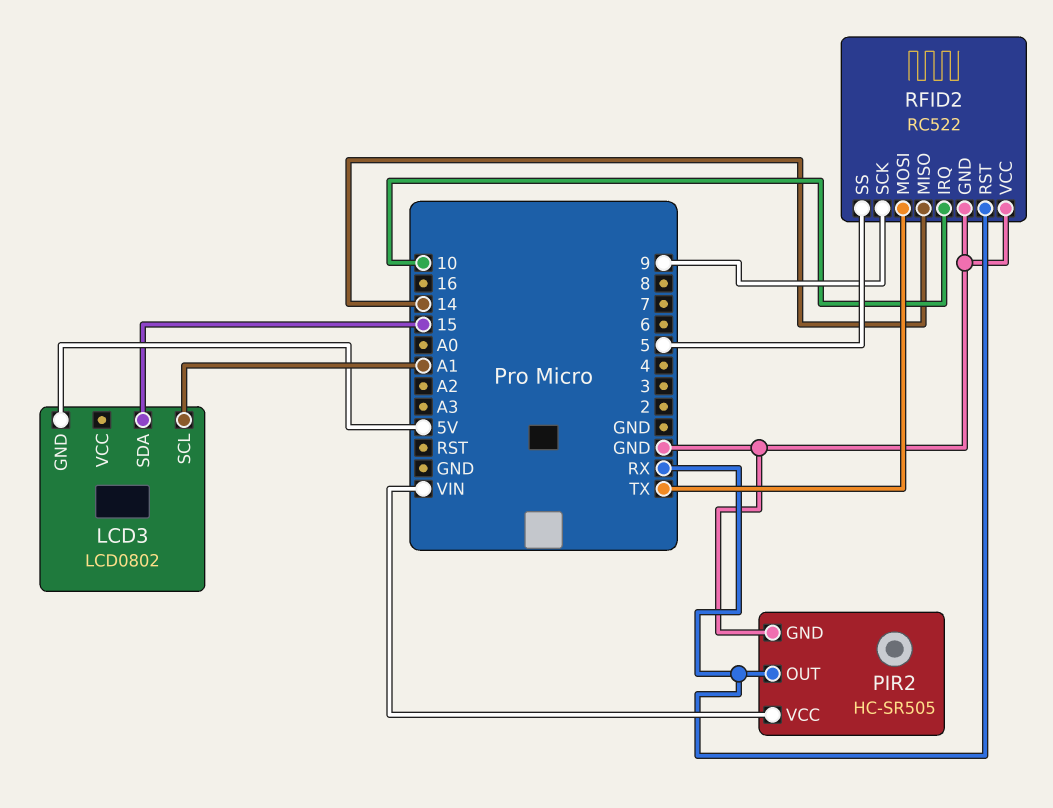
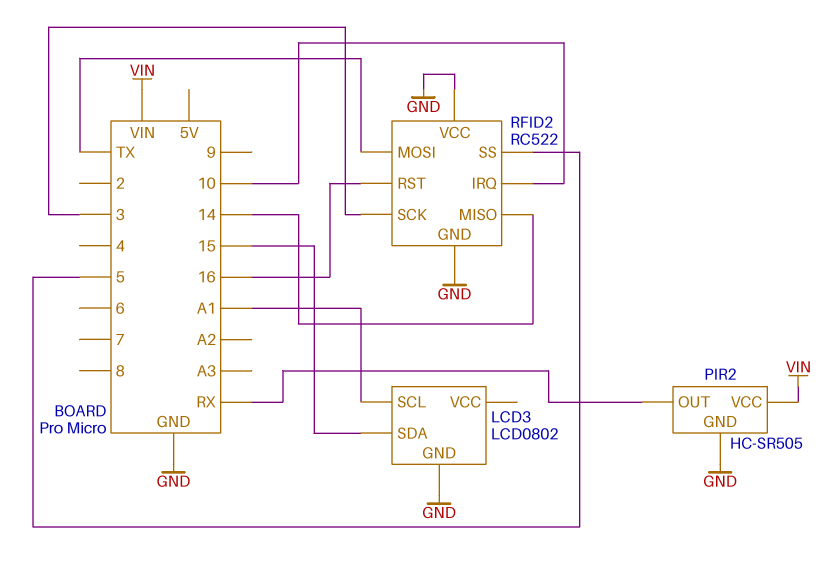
LCD3 pin GND: 5V -> GND
RFID2 pin RST: RX -> 16
RFID2 pin SCK: 9 -> 3

